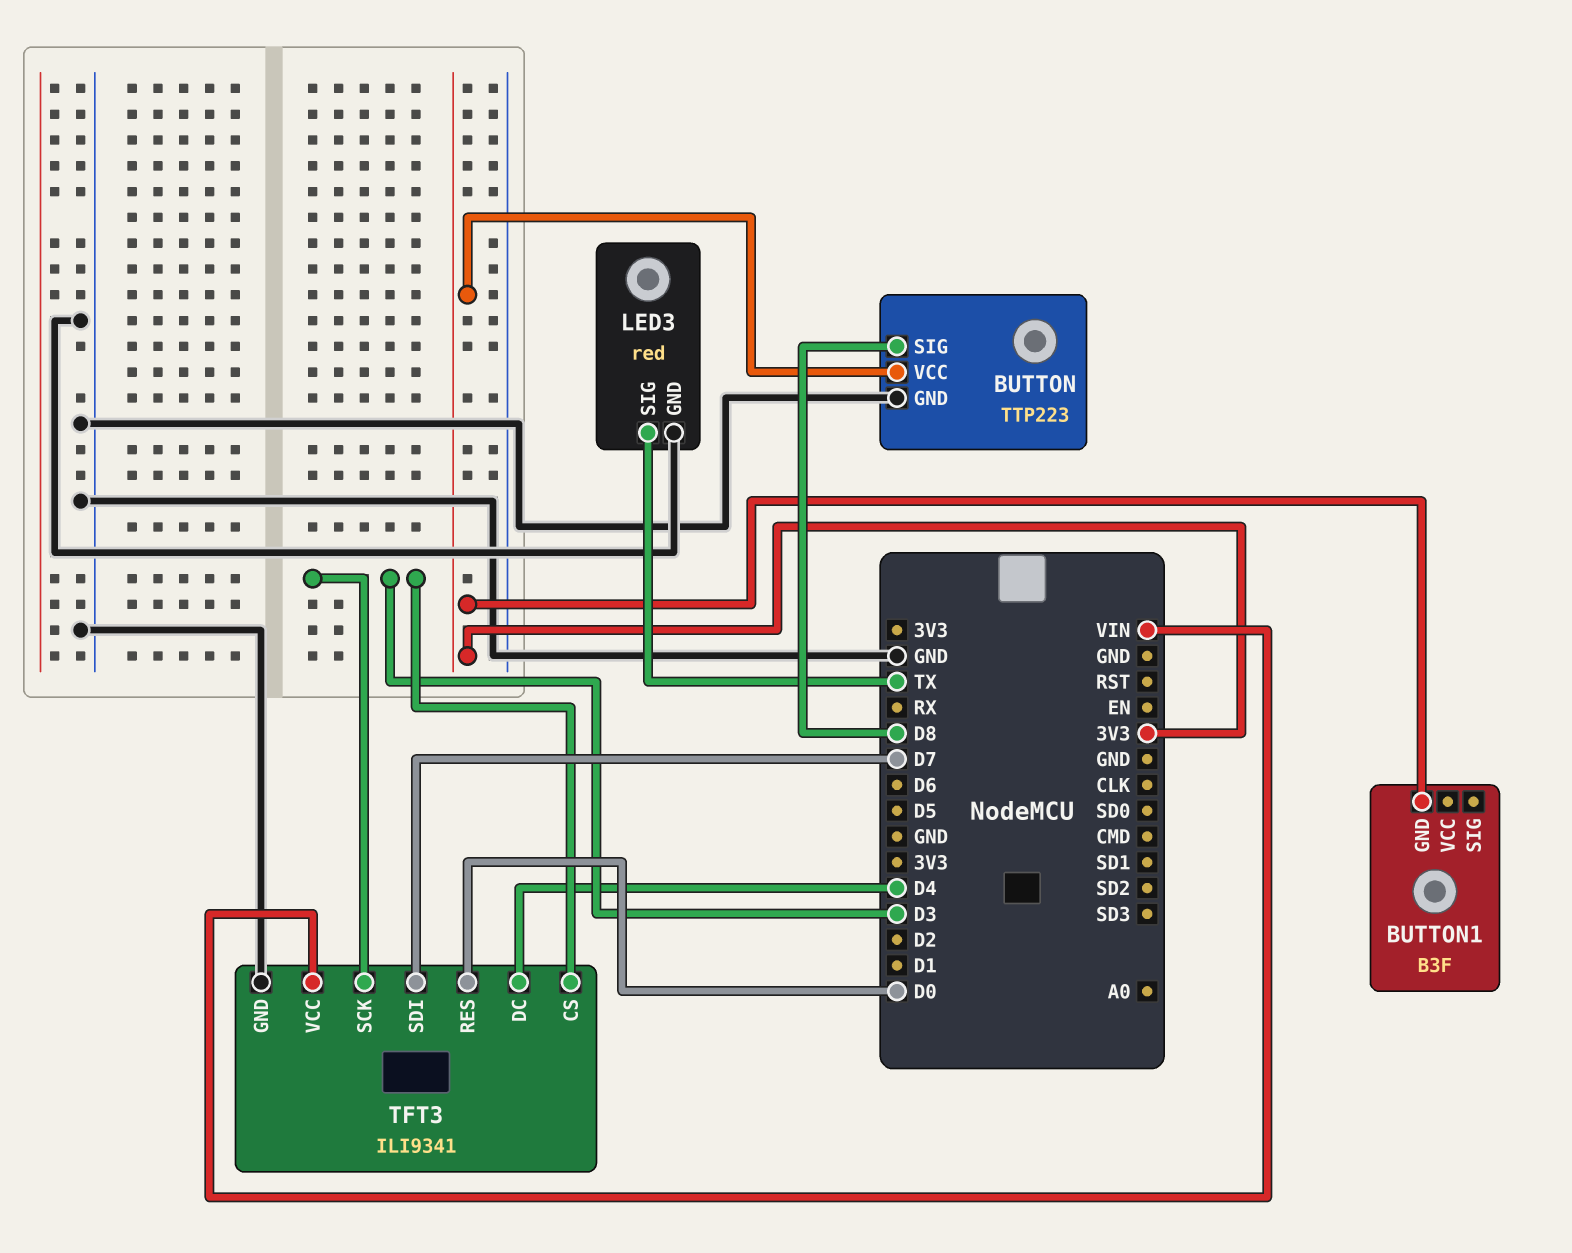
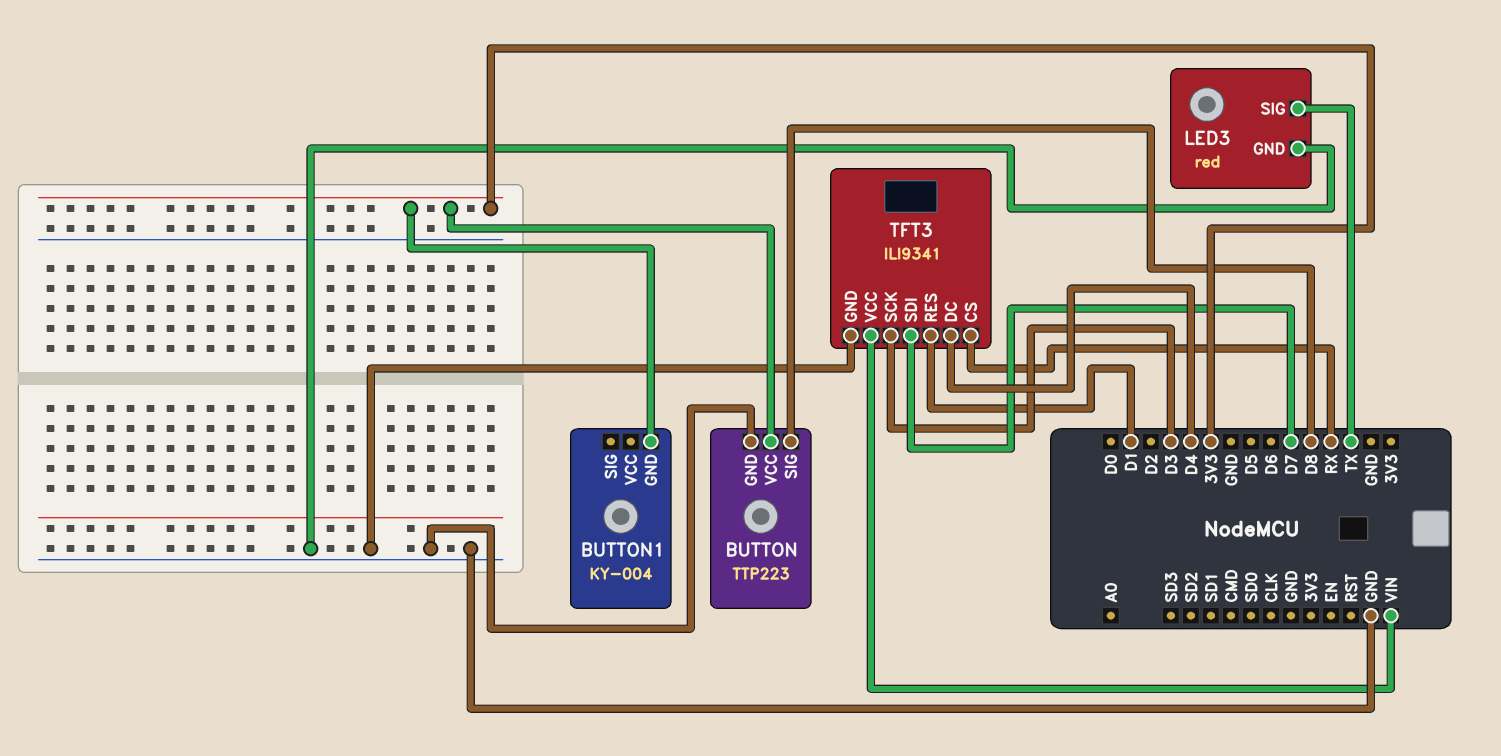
BUTTON1: B3F -> KY-004
TFT3 pin CS: D3 -> RX
TFT3 pin RES: D0 -> D1

